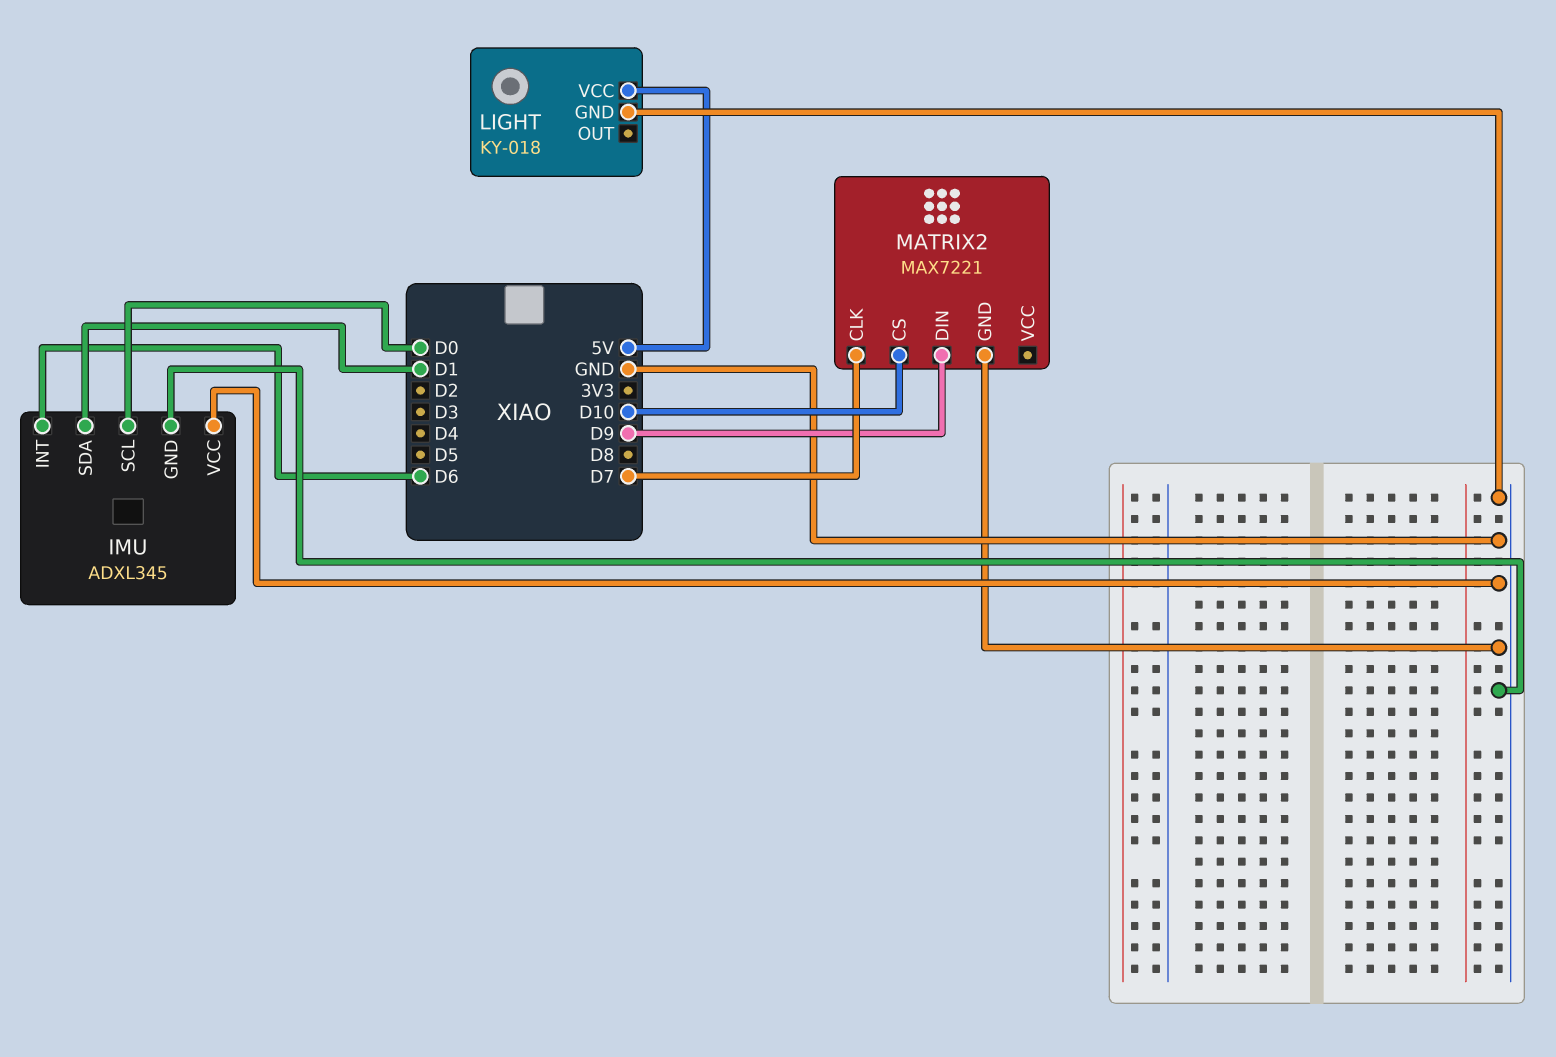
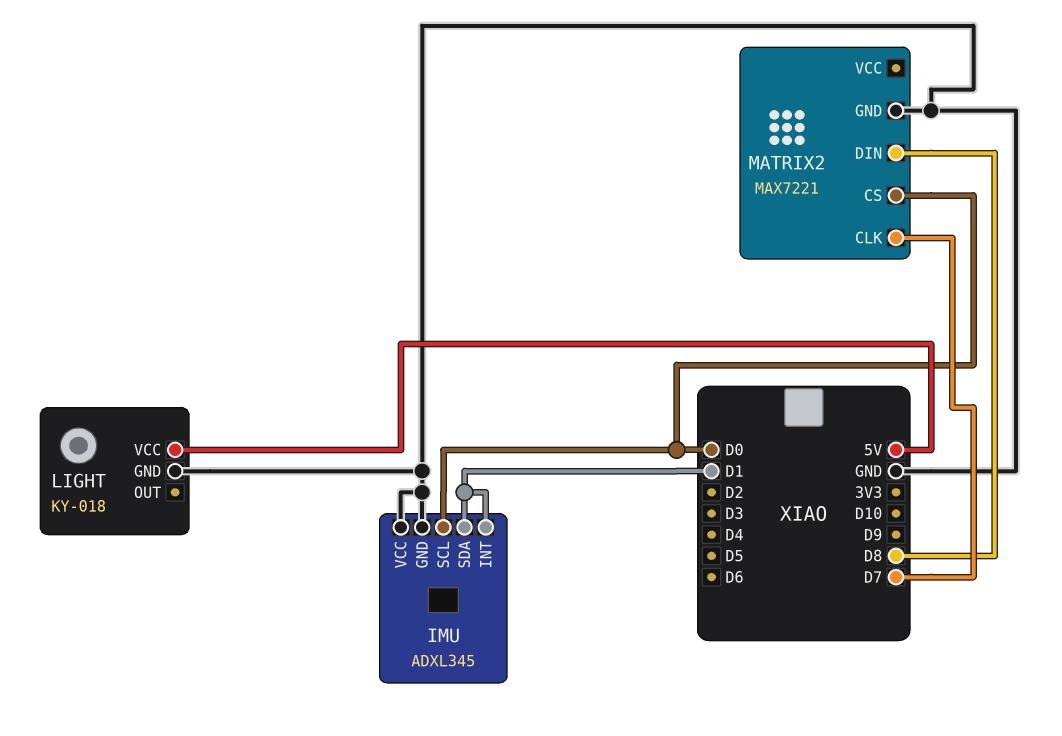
IMU pin INT: D6 -> D1
MATRIX2 pin CS: D10 -> D0
MATRIX2 pin DIN: D9 -> D8

